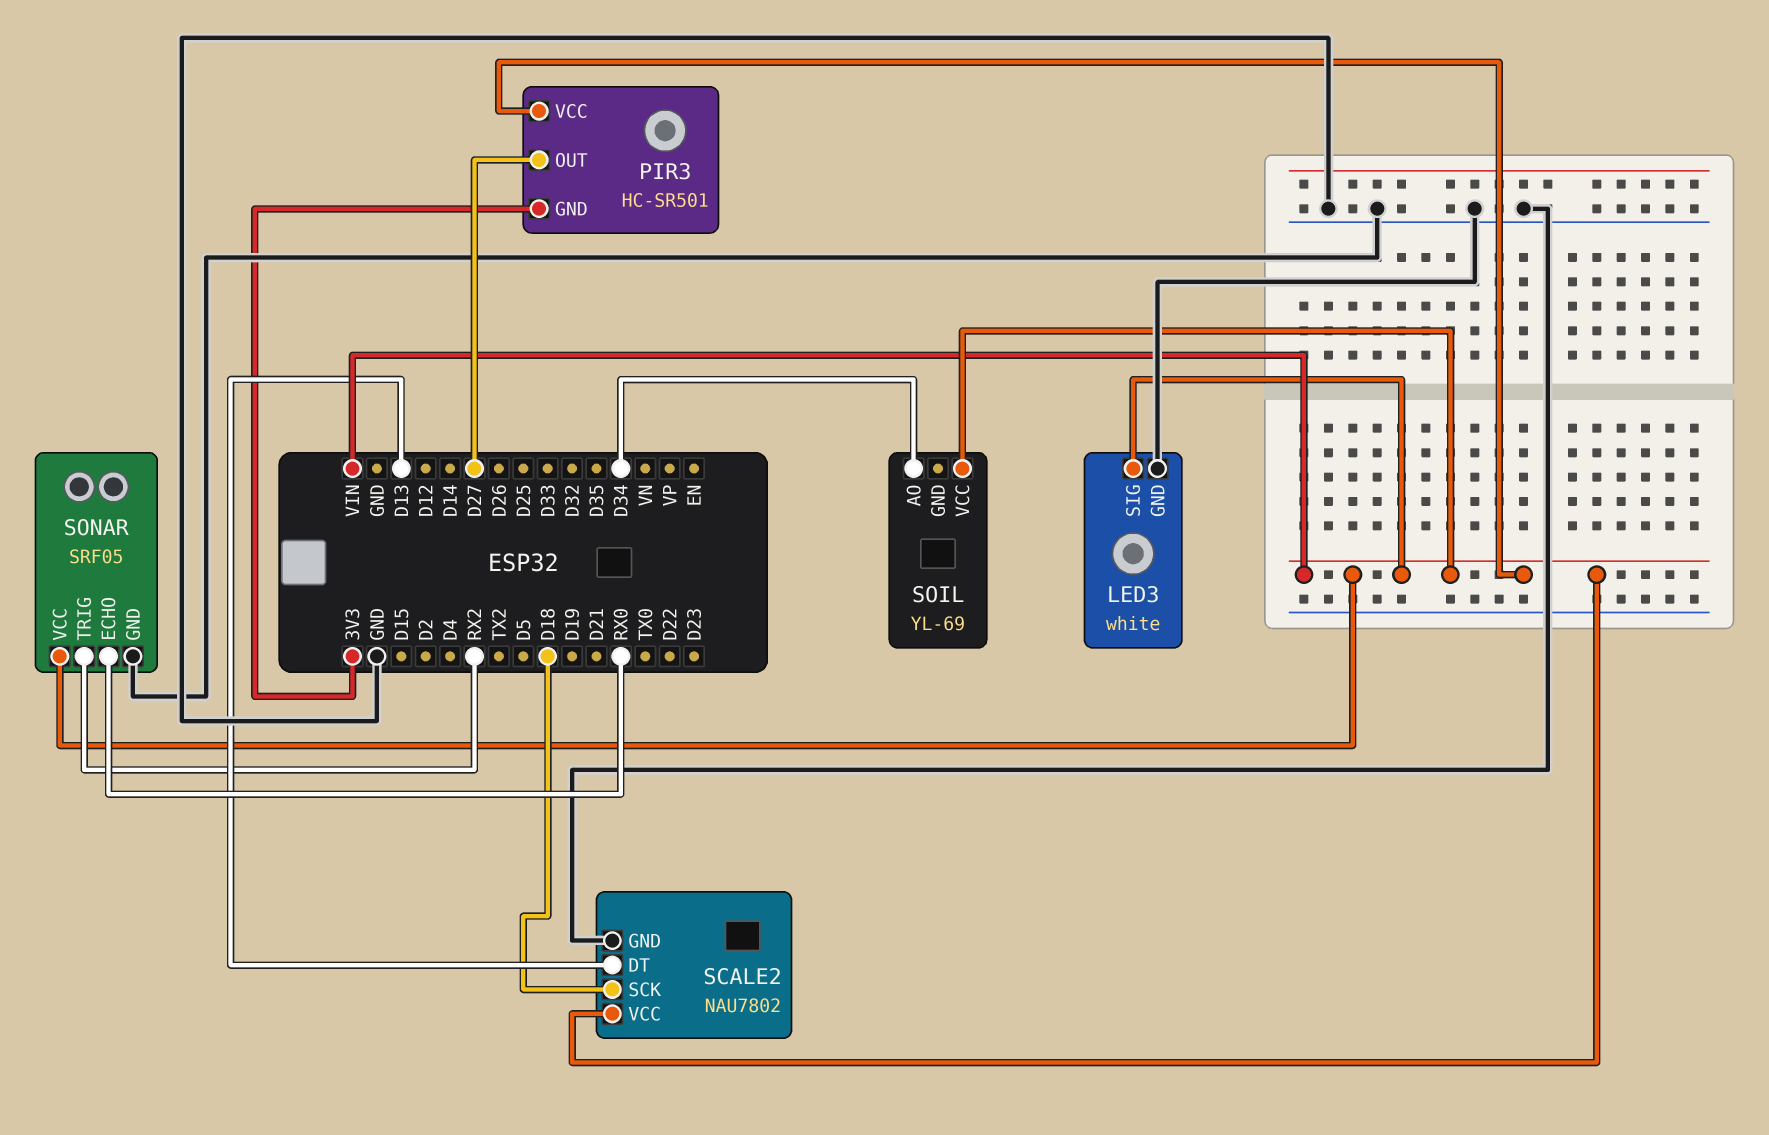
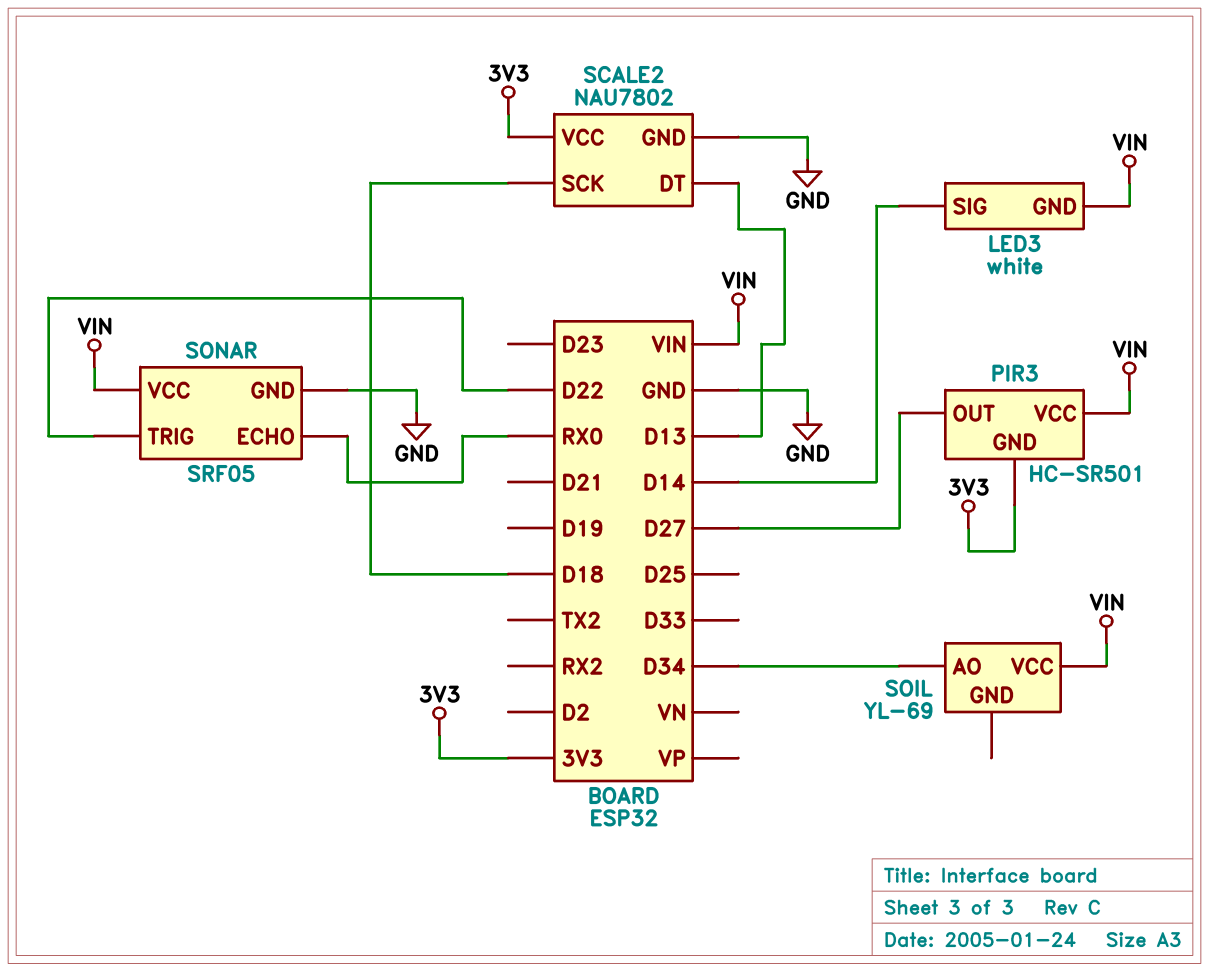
LED3 pin GND: GND -> VIN
LED3 pin SIG: VIN -> D14
SCALE2 pin VCC: VIN -> 3V3
SONAR pin TRIG: RX2 -> D22

